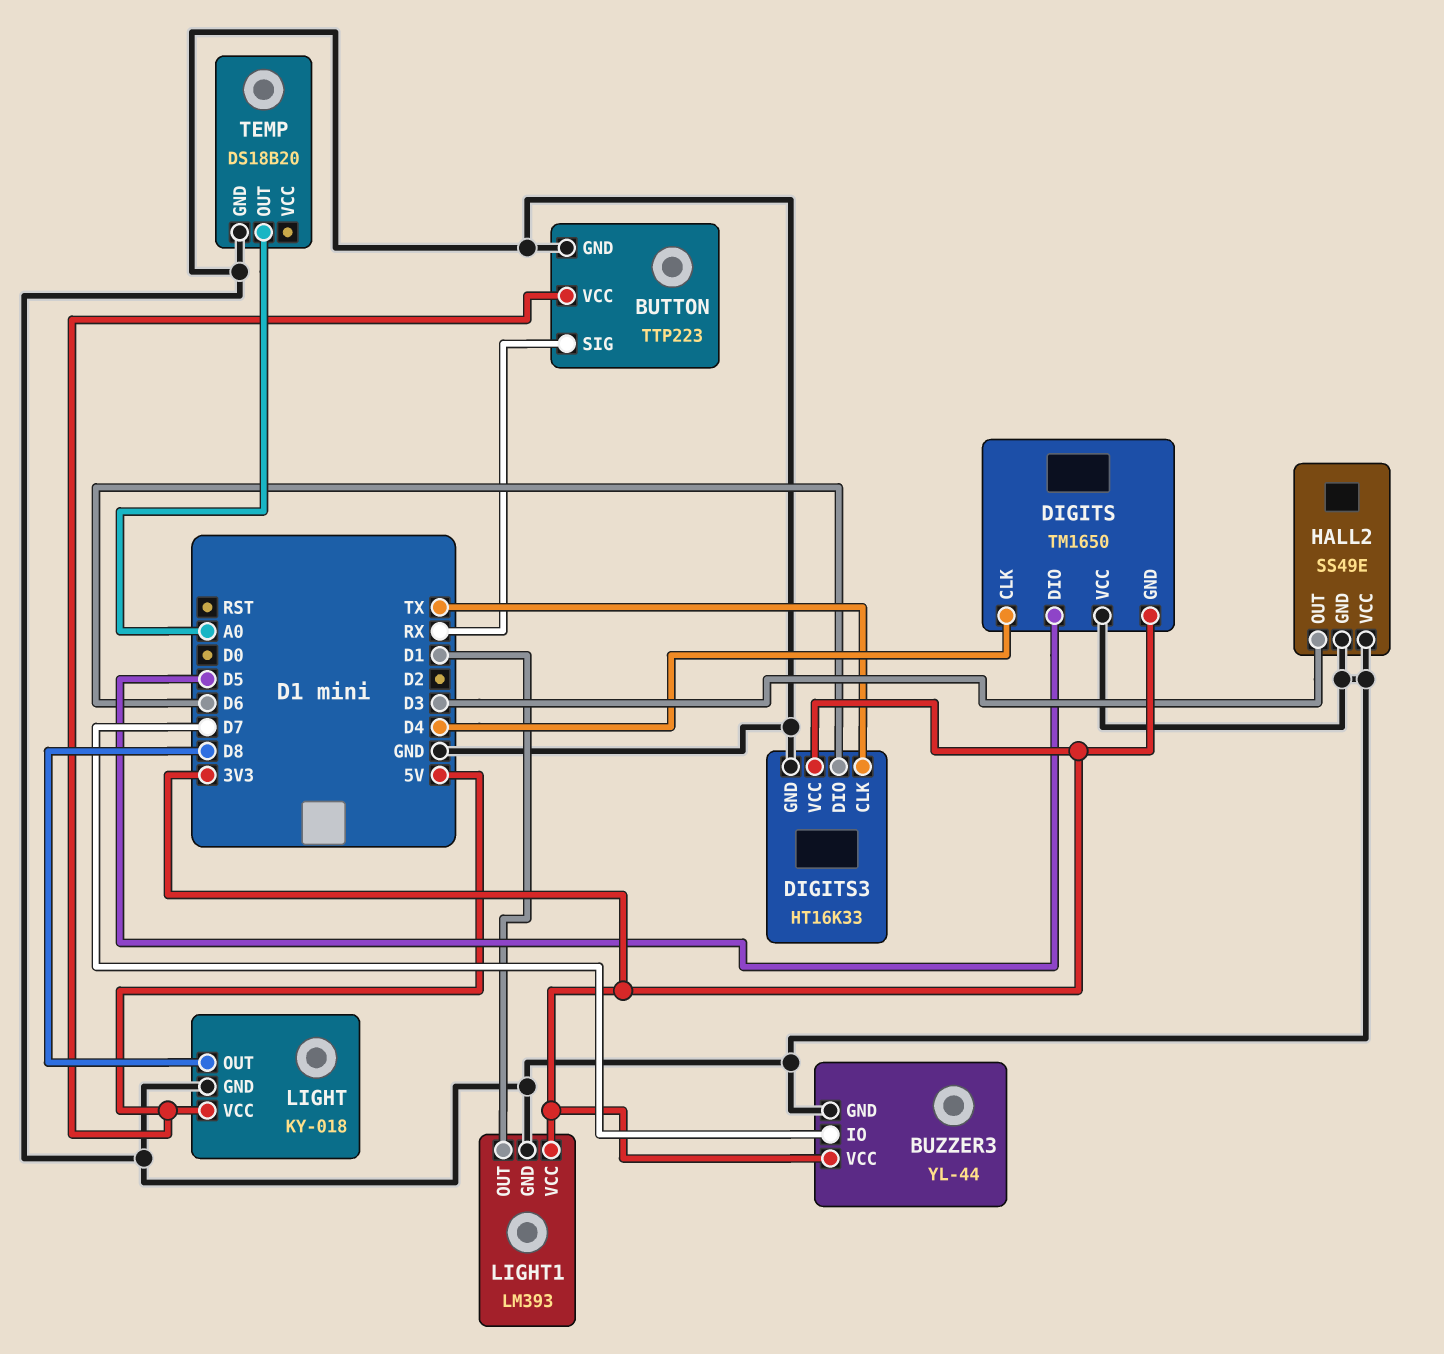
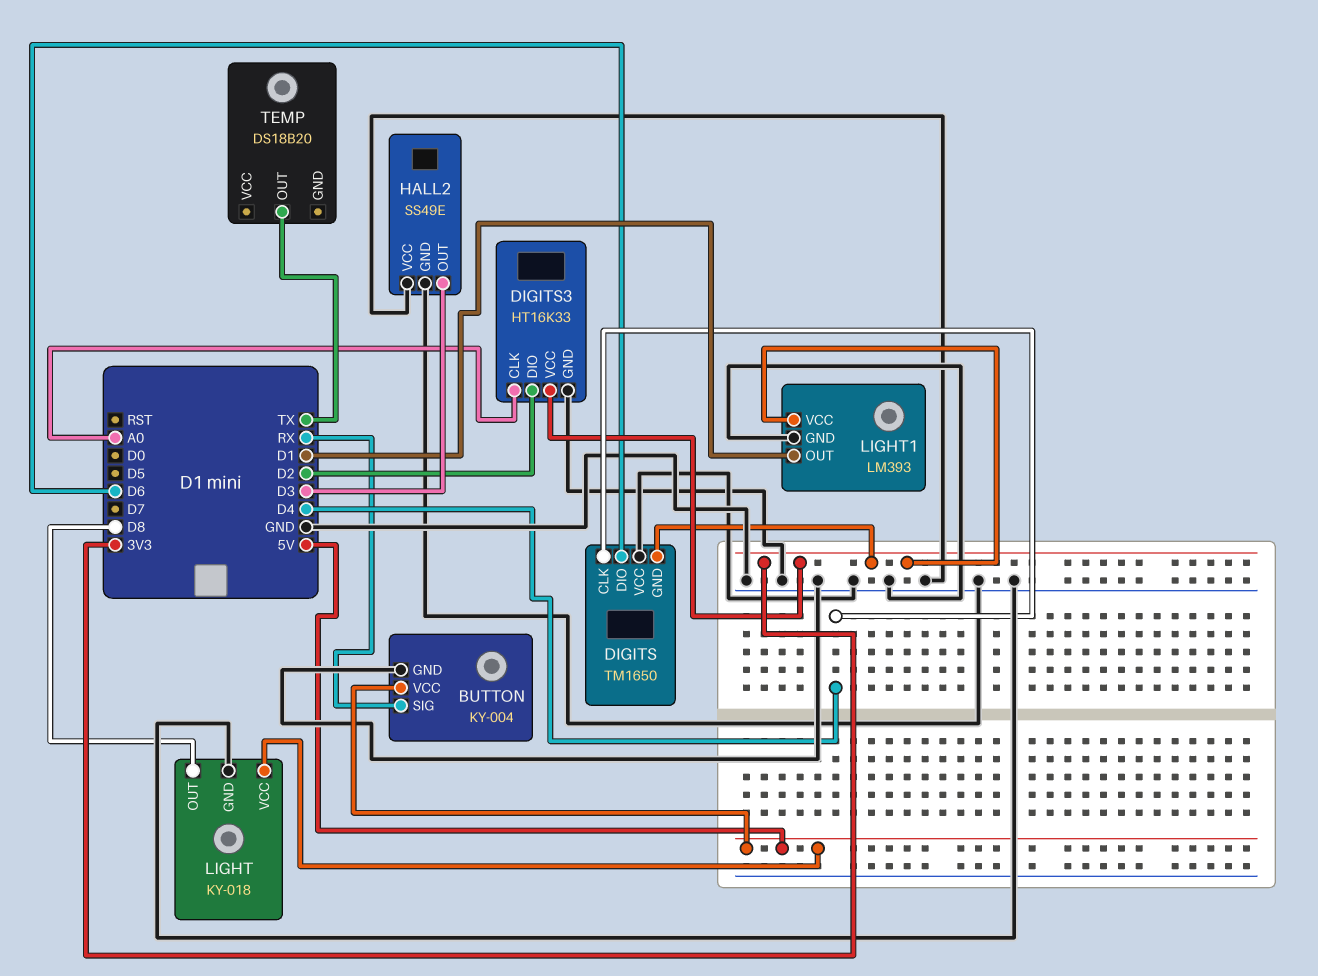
BUTTON: TTP223 -> KY-004
BUZZER3: YL-44 -> none
BUZZER3 pin GND: GND -> none
BUZZER3 pin IO: D7 -> none
BUZZER3 pin VCC: 3V3 -> none
DIGITS pin DIO: D5 -> D6
DIGITS3 pin CLK: TX -> A0
DIGITS3 pin DIO: D6 -> D2
TEMP pin GND: GND -> none
TEMP pin OUT: A0 -> TX

